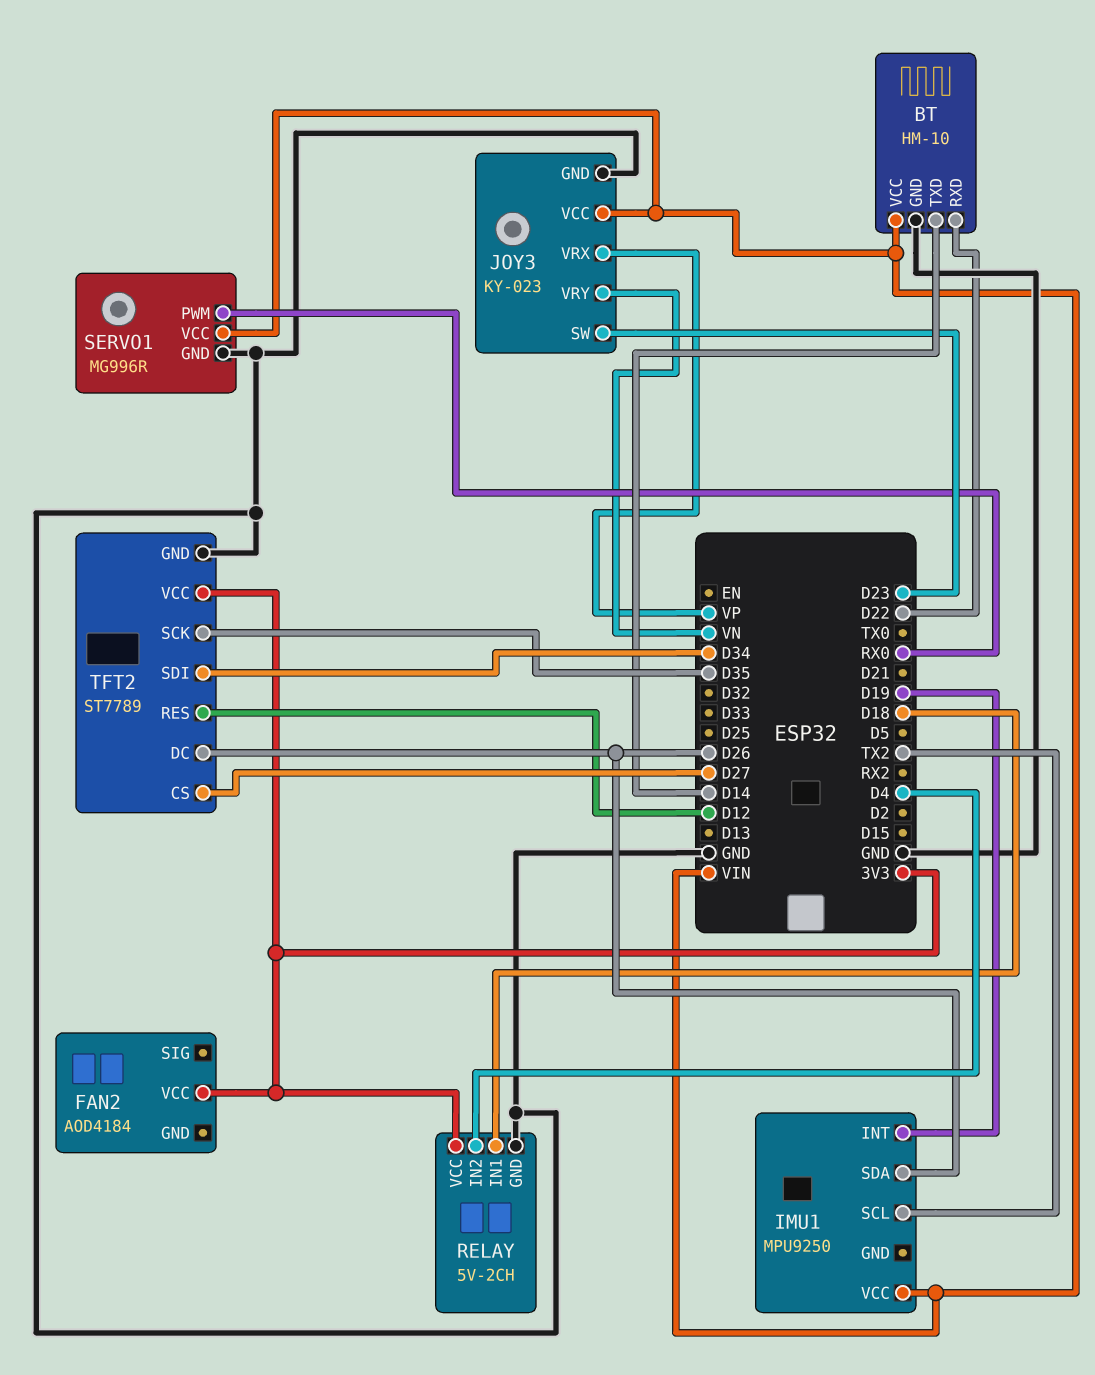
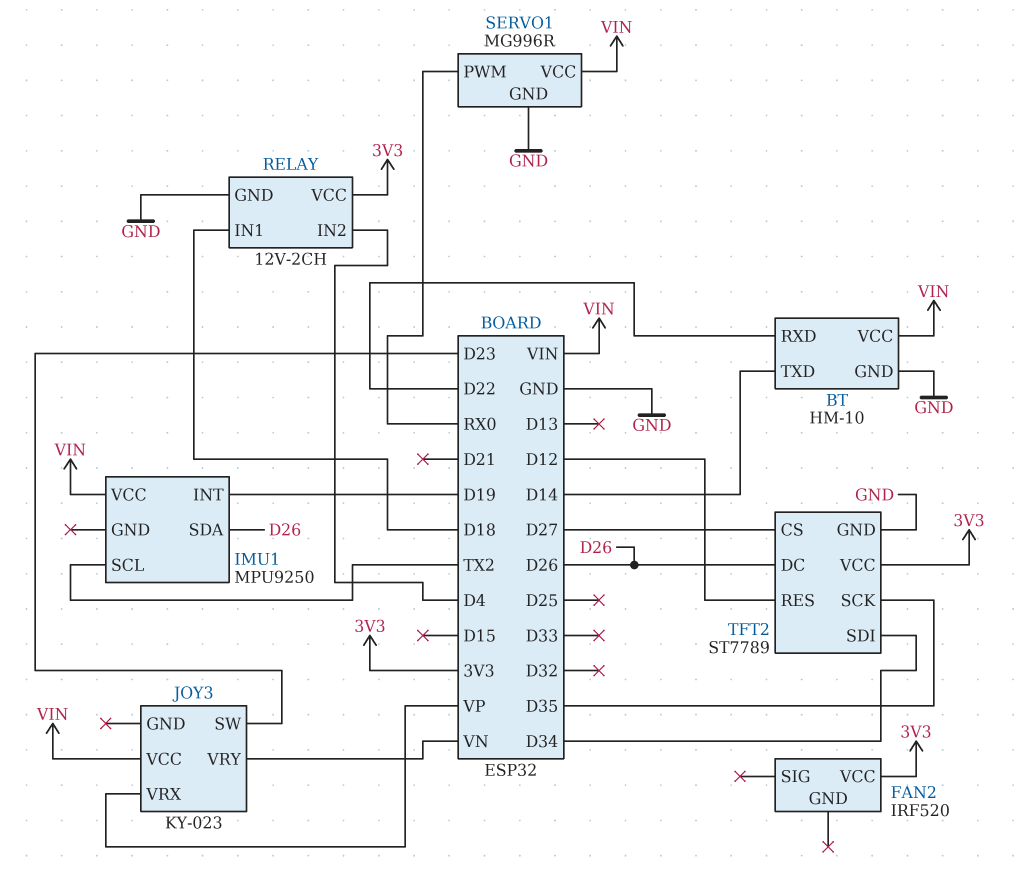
FAN2: AOD4184 -> IRF520
JOY3 pin GND: GND -> none
RELAY: 5V-2CH -> 12V-2CH

